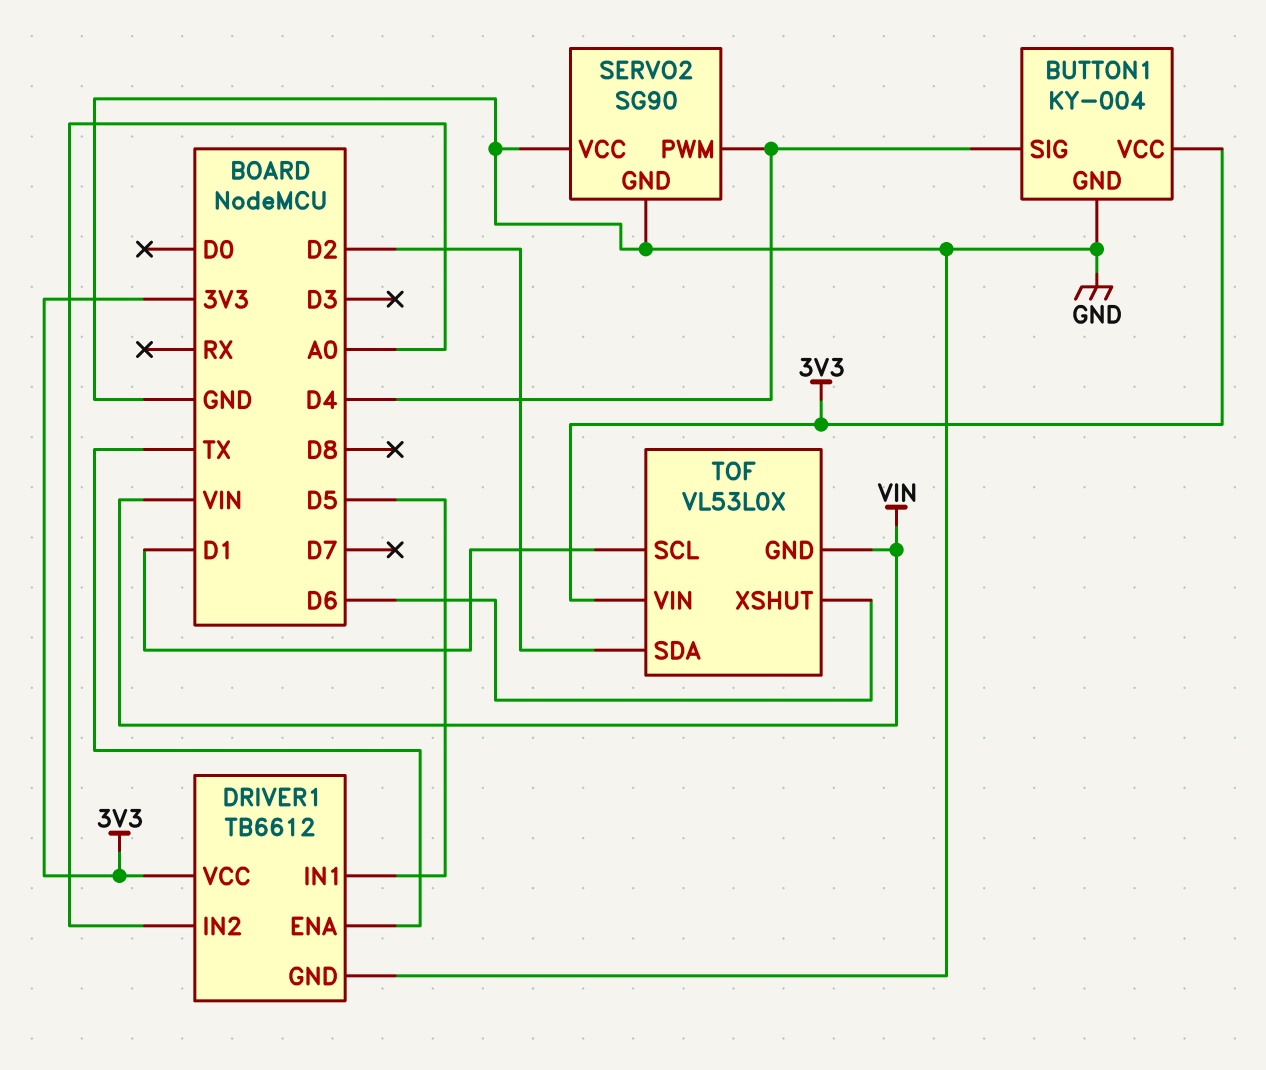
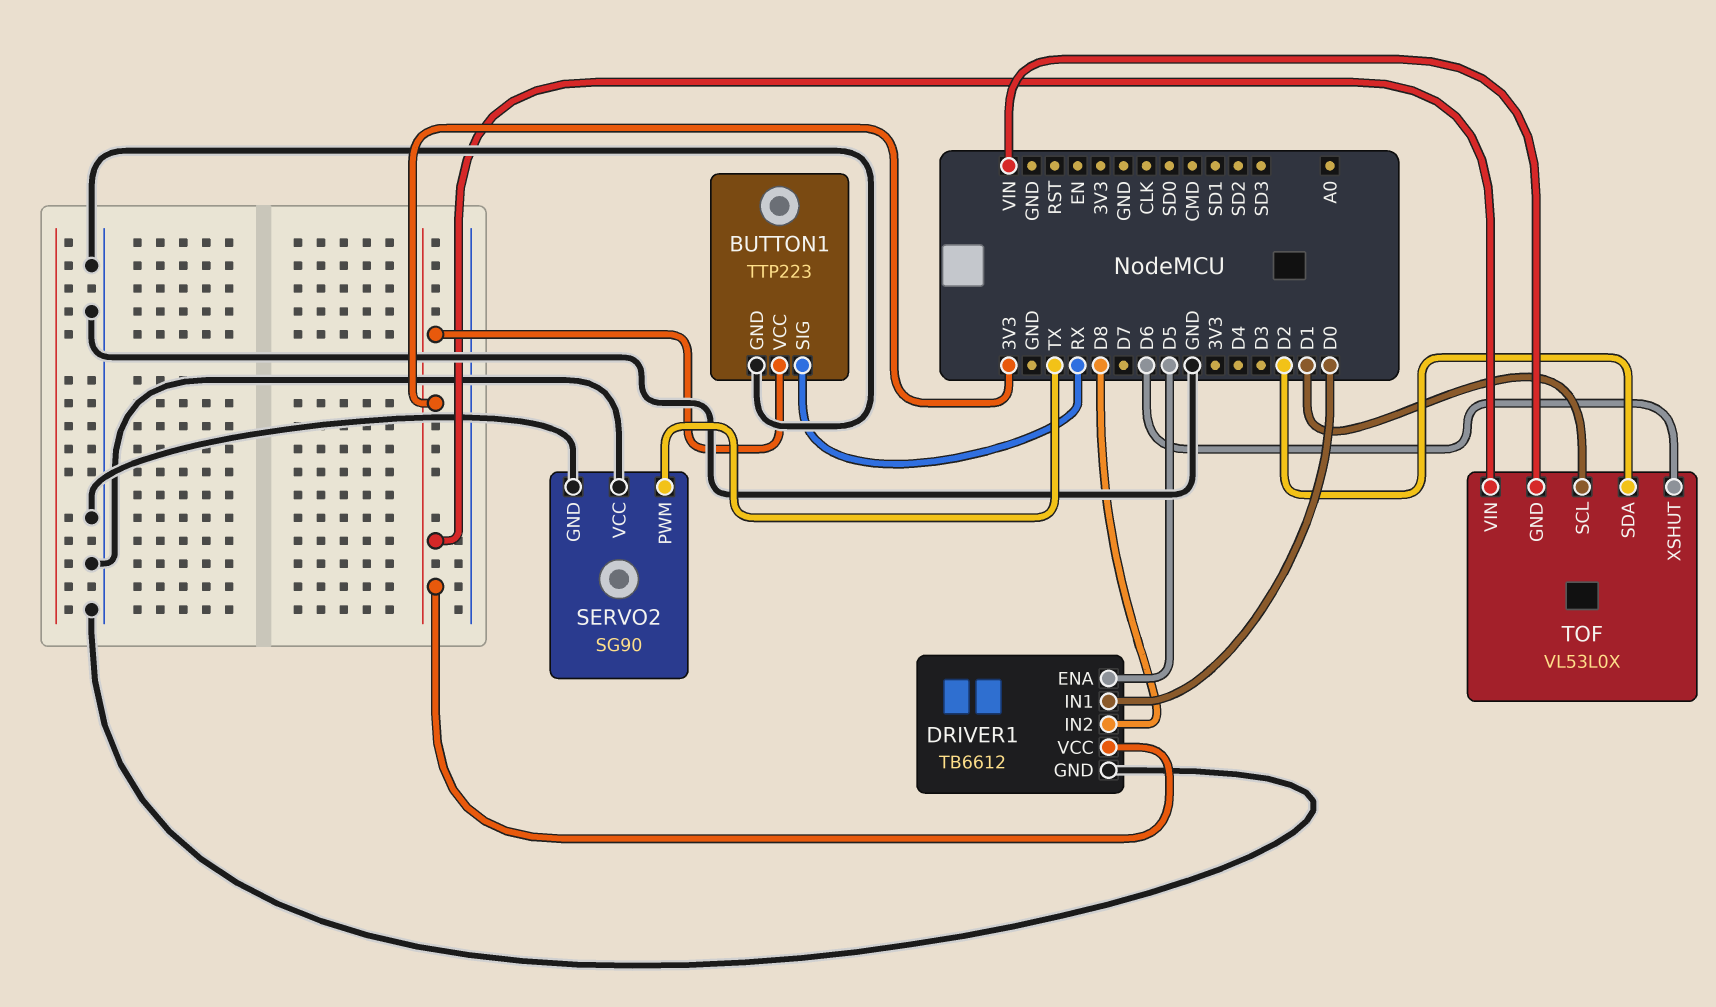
BUTTON1: KY-004 -> TTP223
BUTTON1 pin SIG: D4 -> RX
DRIVER1 pin ENA: TX -> D5
DRIVER1 pin IN1: D5 -> D0
DRIVER1 pin IN2: A0 -> D8
SERVO2 pin PWM: D4 -> TX

